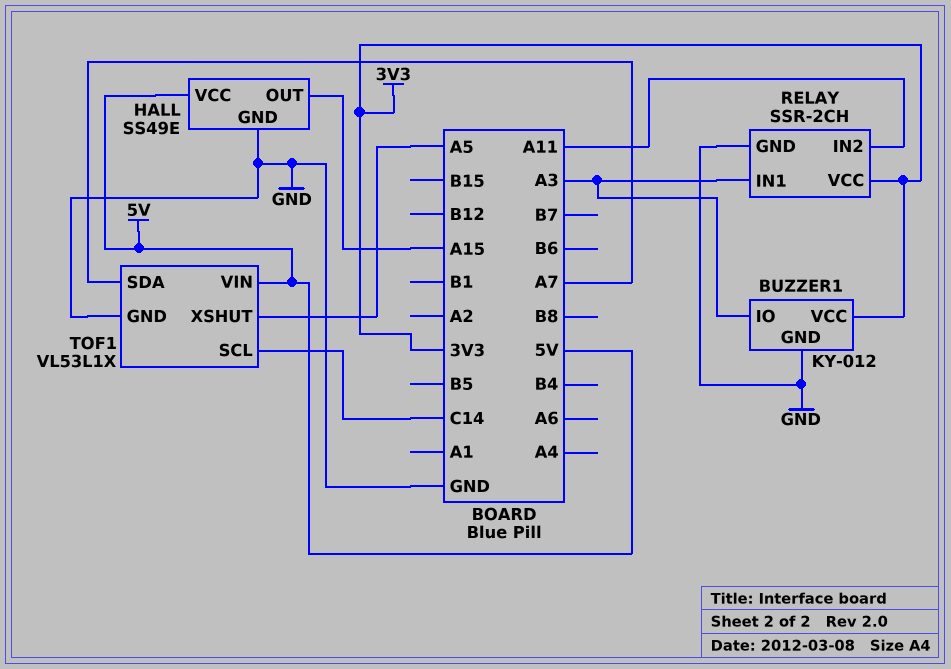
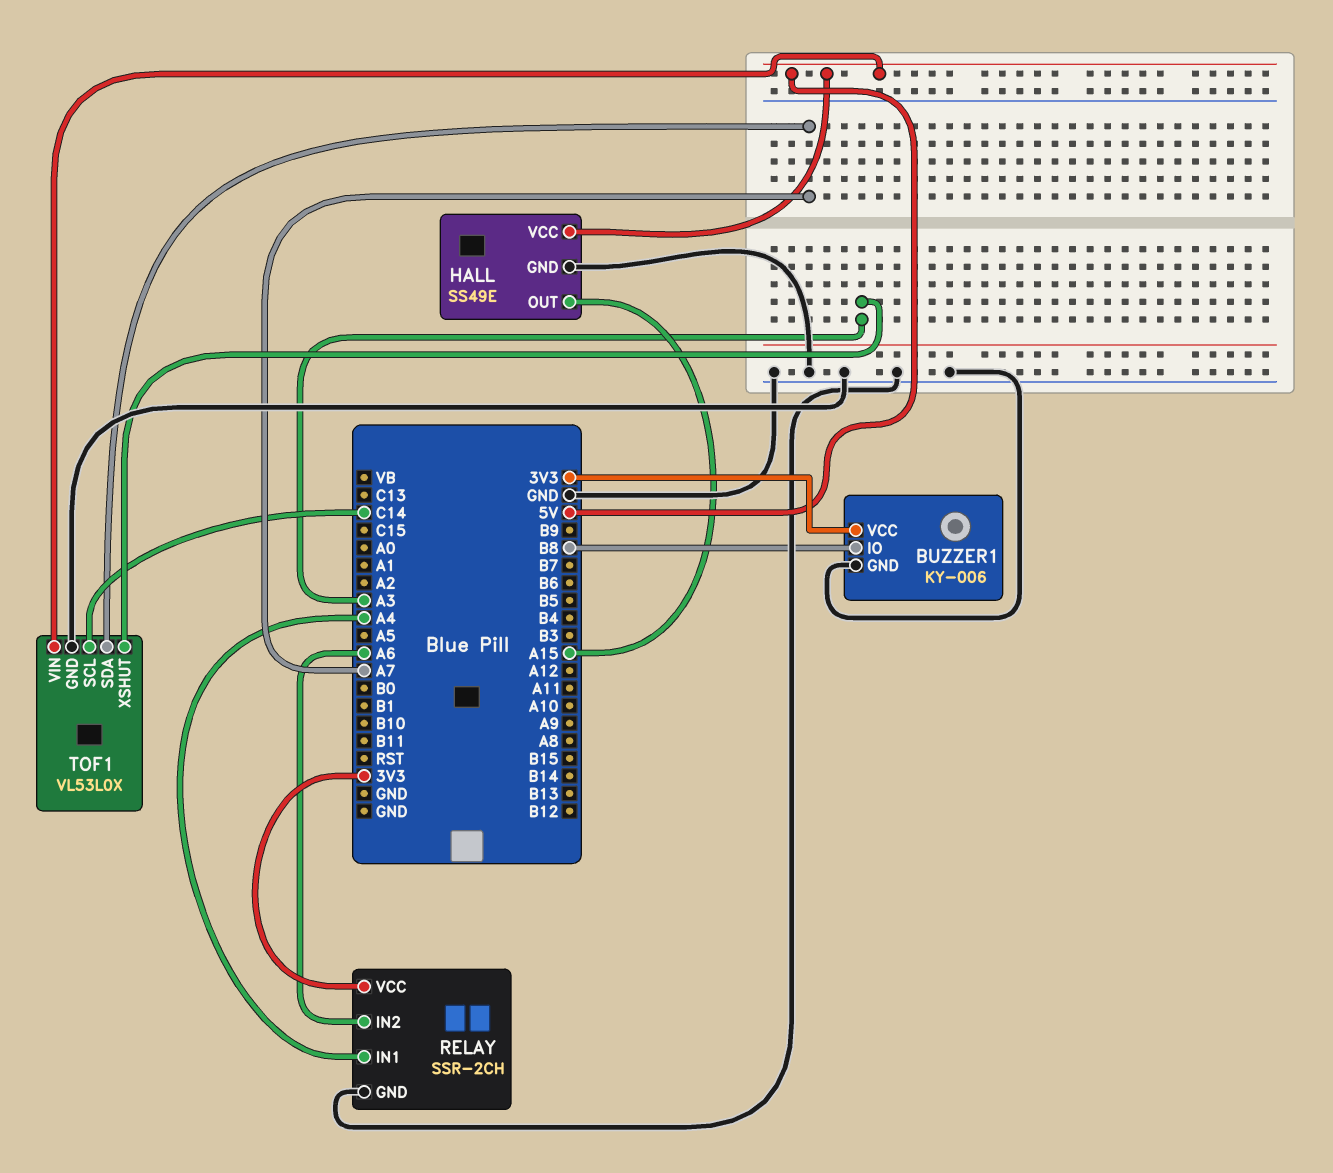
BUZZER1: KY-012 -> KY-006
BUZZER1 pin IO: A3 -> B8
RELAY pin IN1: A3 -> A4
RELAY pin IN2: A11 -> A6
TOF1: VL53L1X -> VL53L0X
TOF1 pin XSHUT: A5 -> A3

